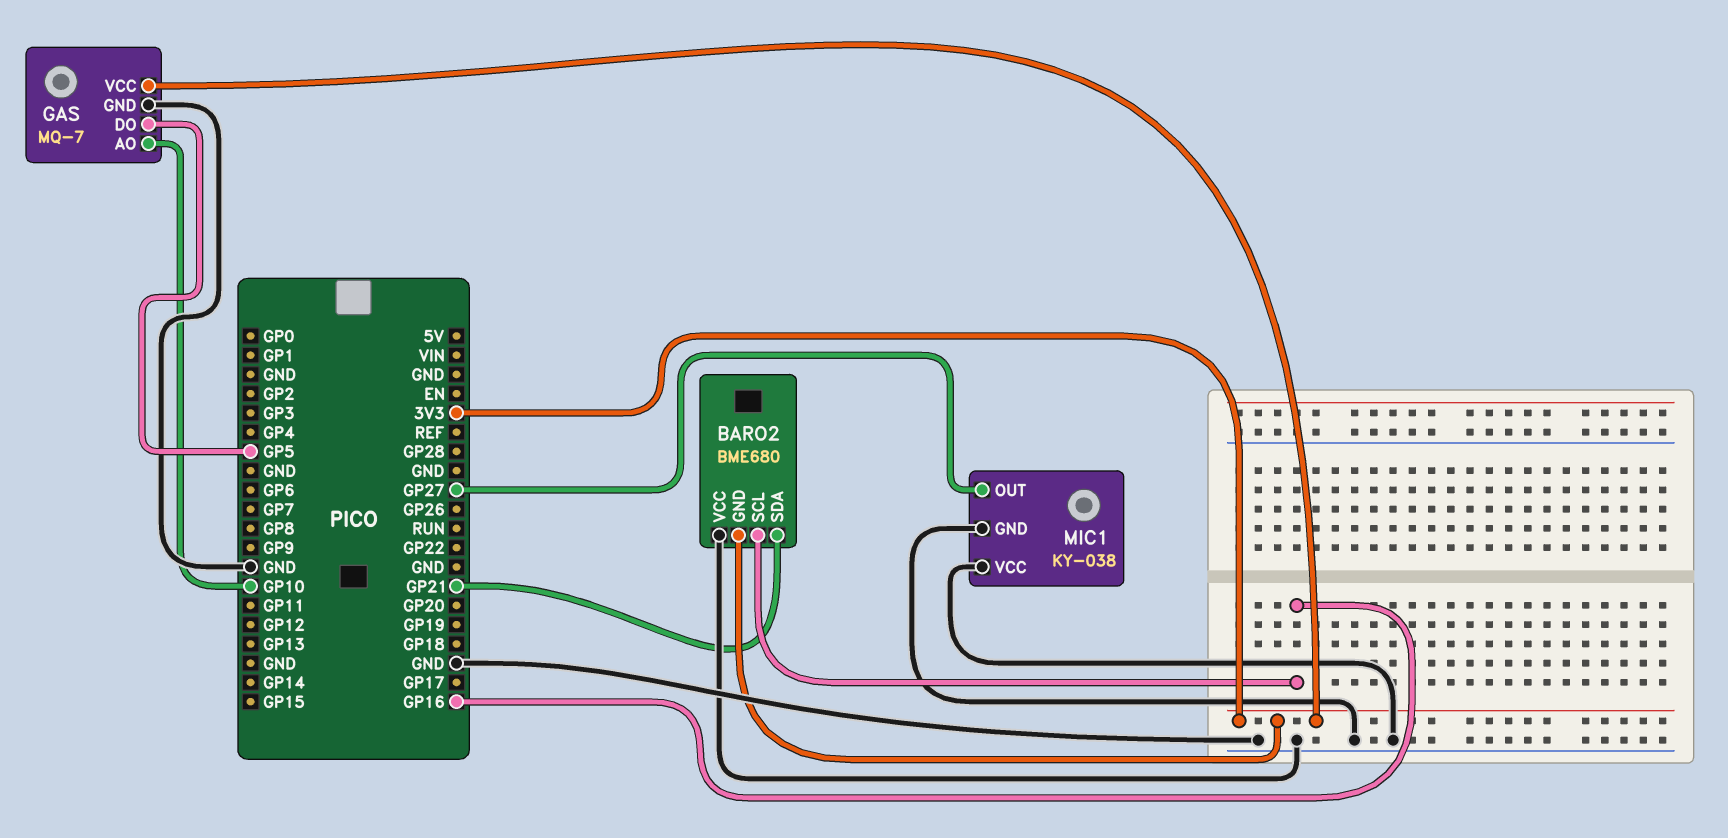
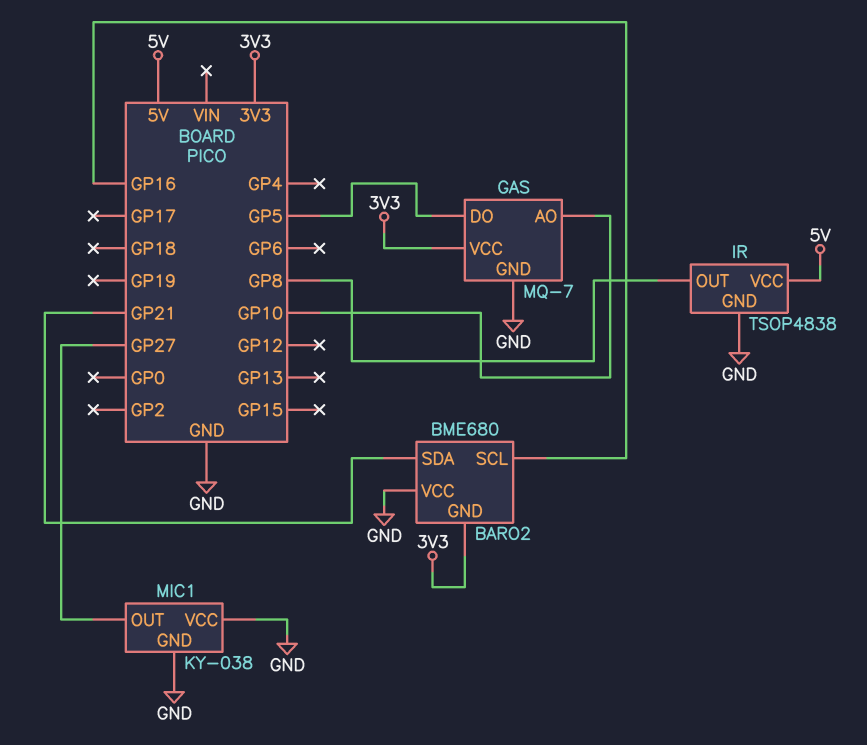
IR: none -> TSOP4838
IR pin GND: none -> GND
IR pin OUT: none -> GP8
IR pin VCC: none -> 5V

